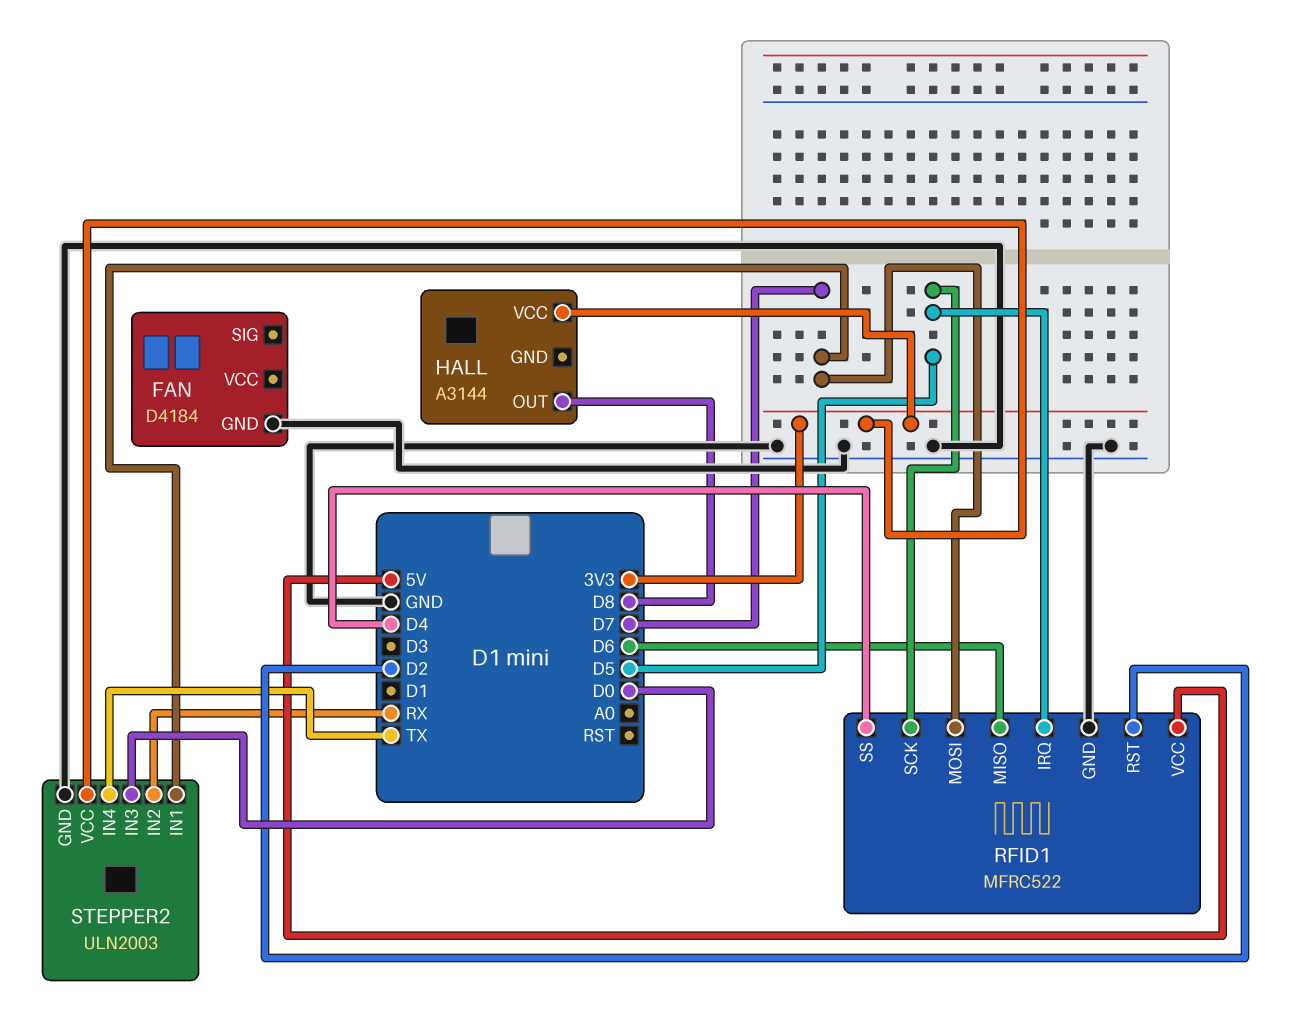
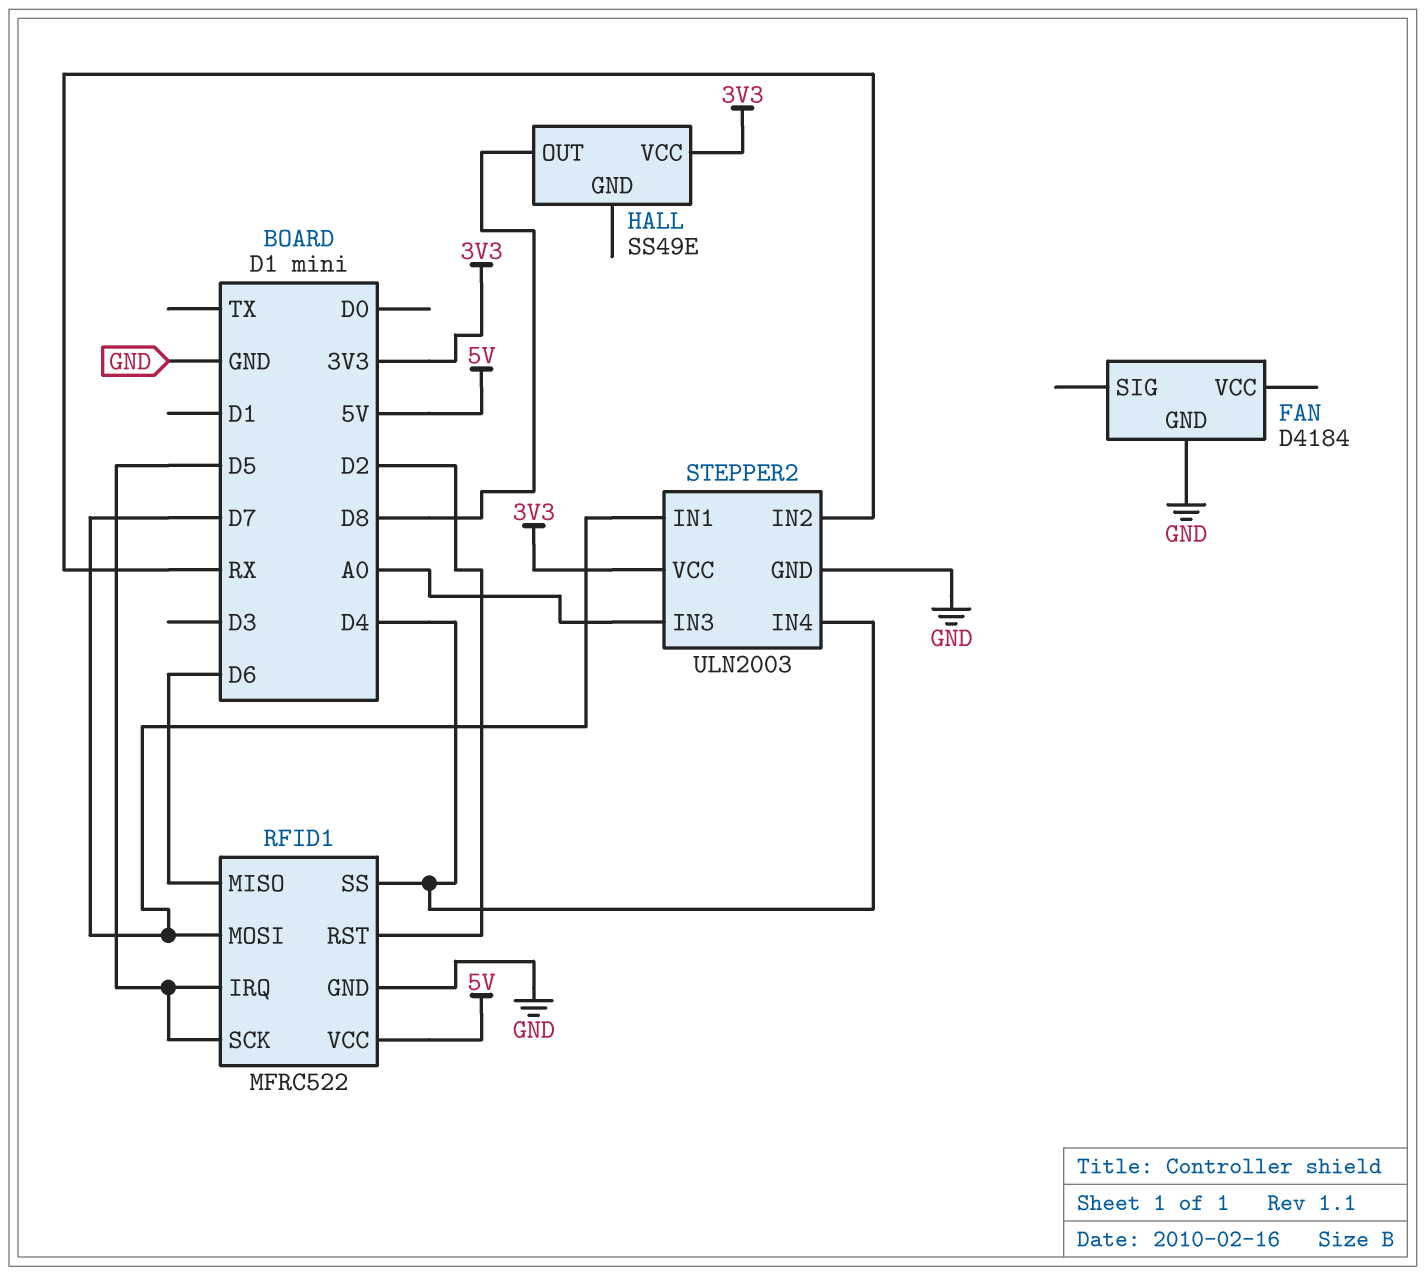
HALL: A3144 -> SS49E
STEPPER2 pin IN3: D0 -> A0
STEPPER2 pin IN4: TX -> D4

